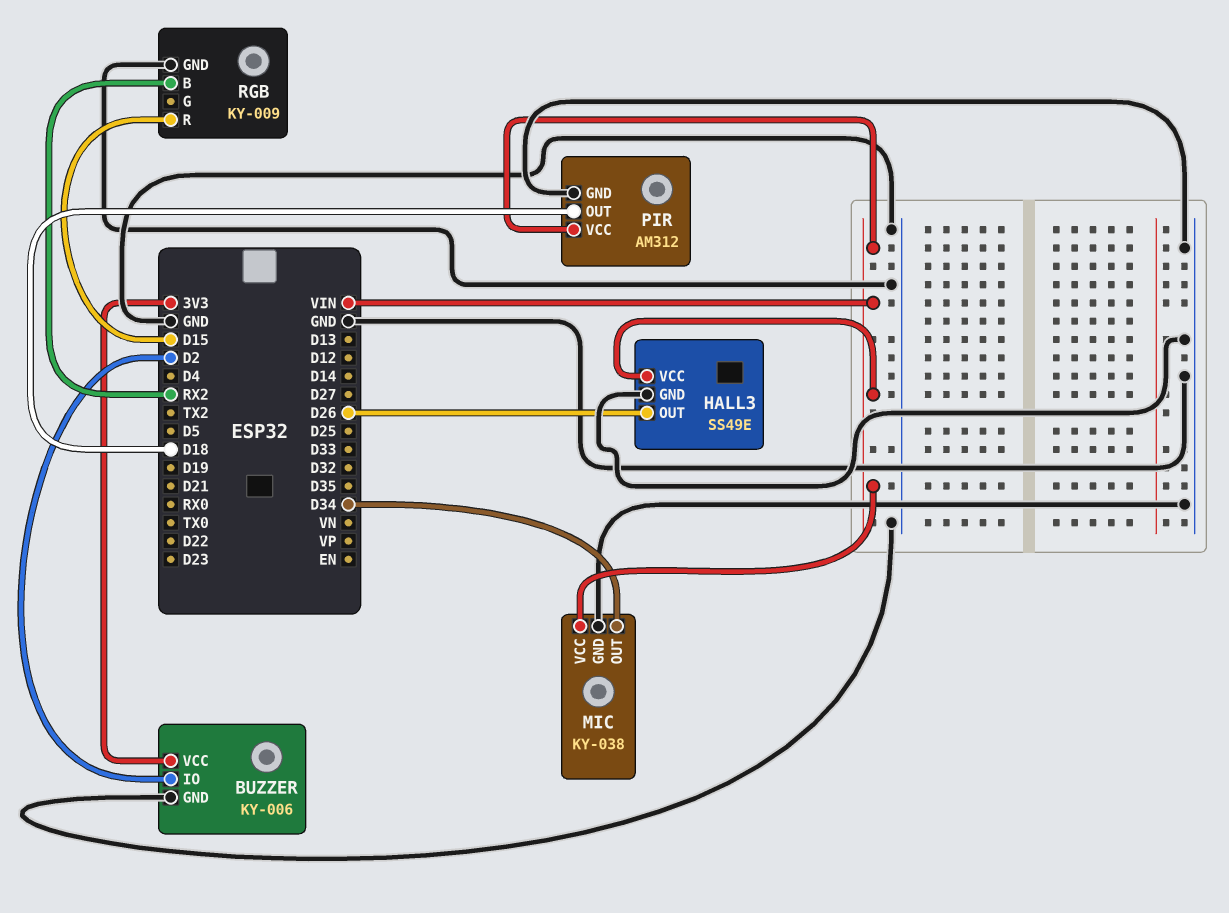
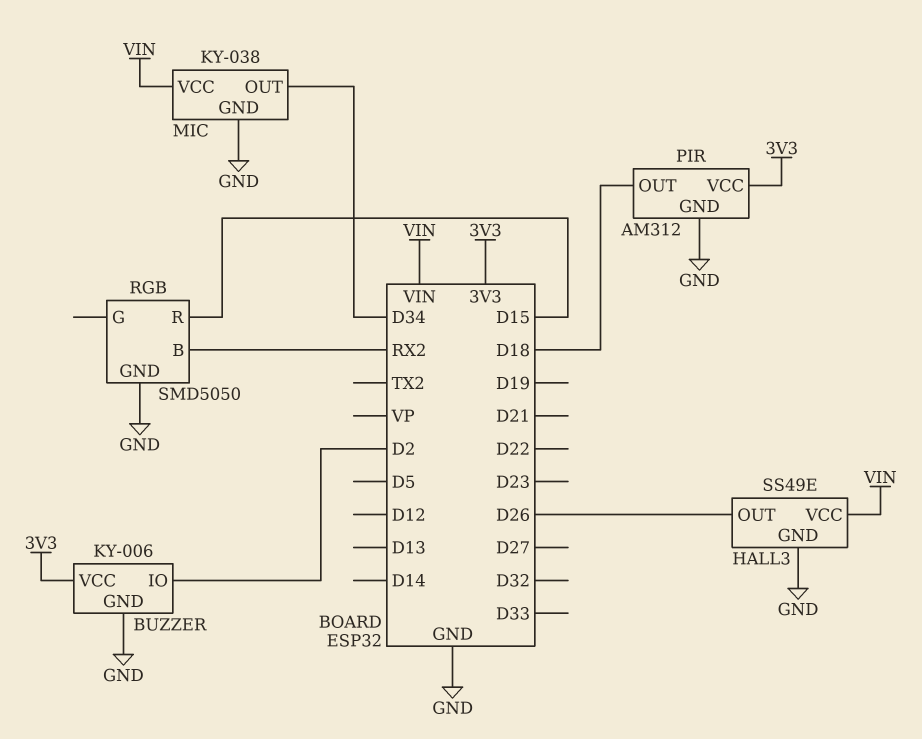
PIR pin VCC: VIN -> 3V3
RGB: KY-009 -> SMD5050

